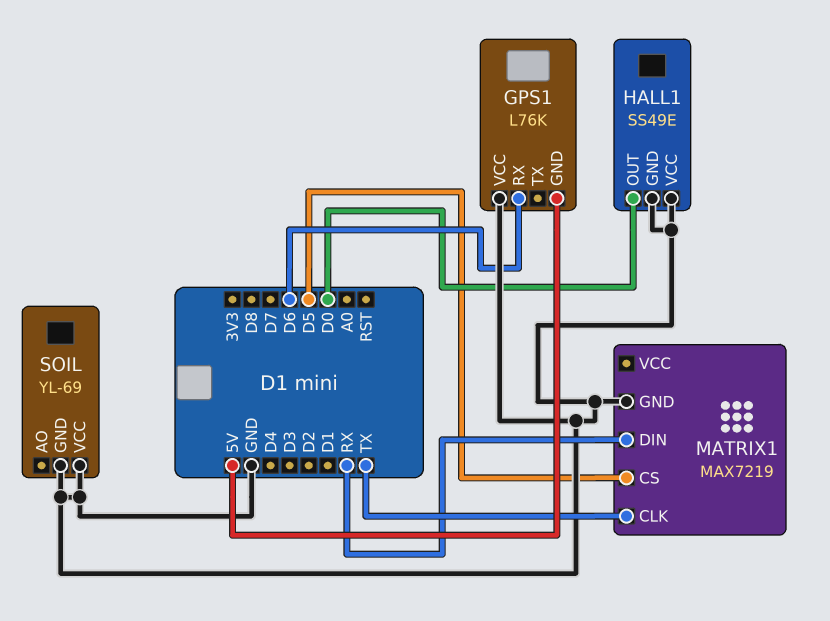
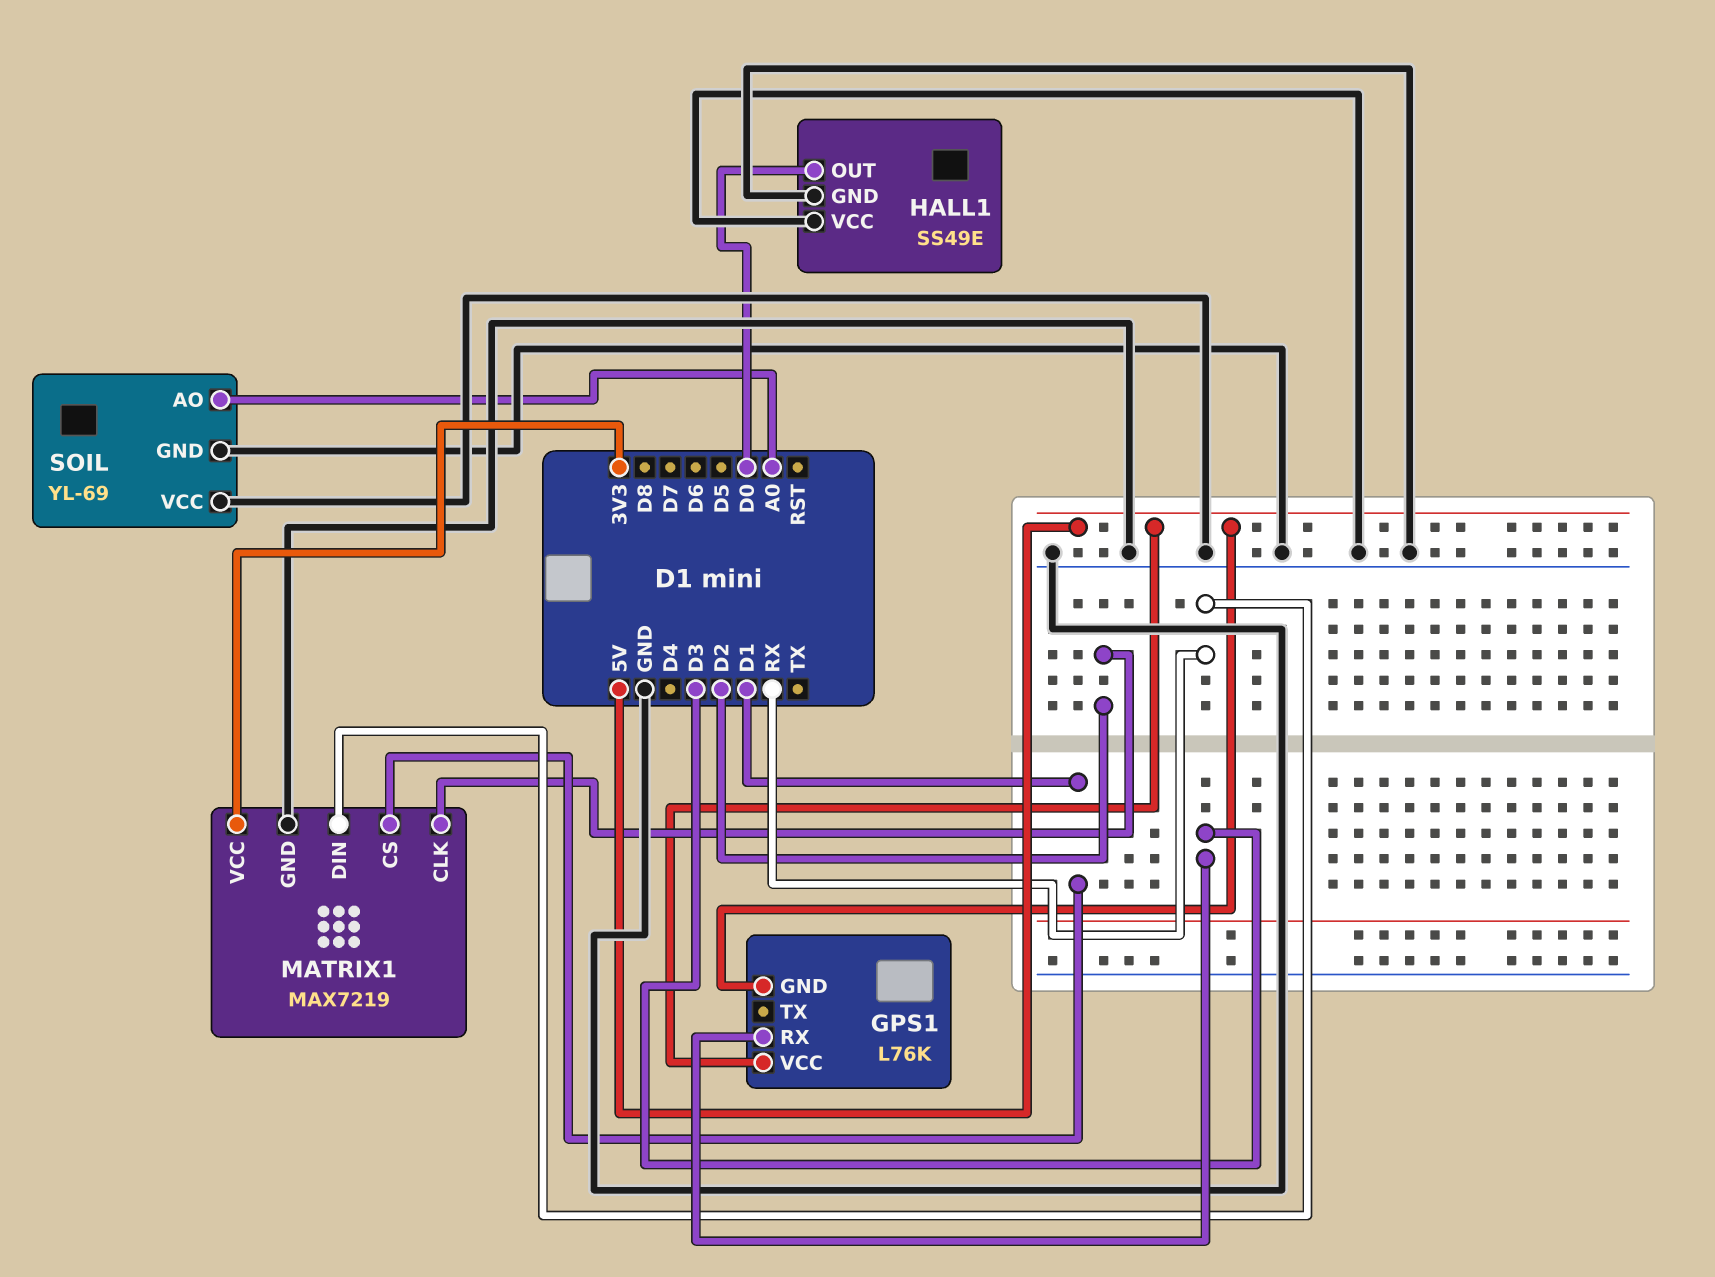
GPS1 pin RX: D6 -> D3
GPS1 pin VCC: GND -> 5V
MATRIX1 pin CLK: TX -> D2
MATRIX1 pin CS: D5 -> D1
MATRIX1 pin VCC: none -> 3V3
SOIL pin AO: none -> A0

